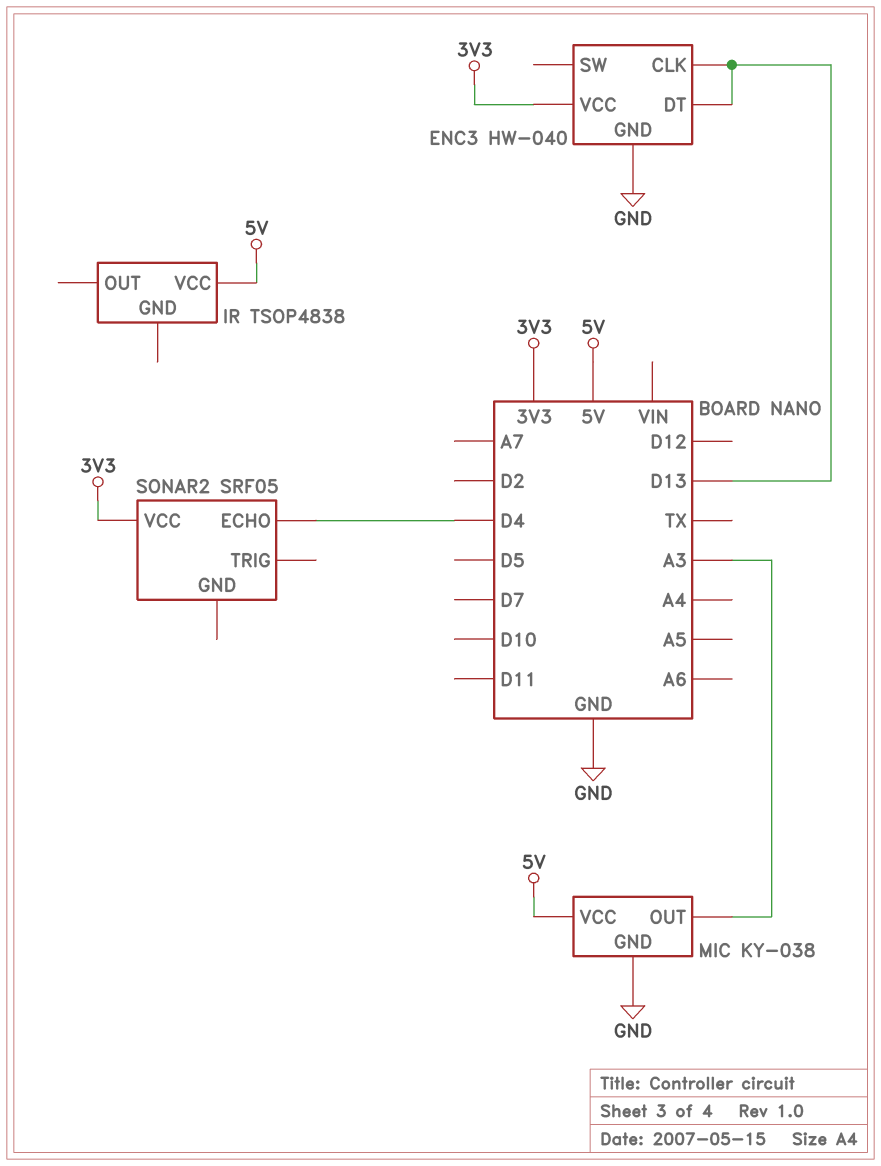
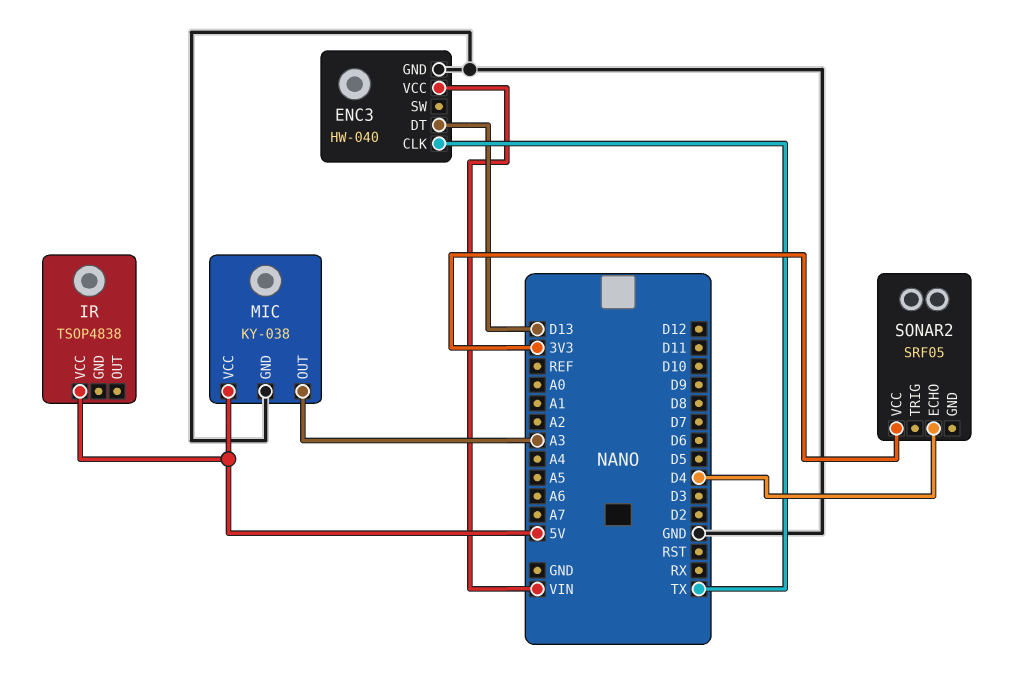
ENC3 pin CLK: D13 -> TX
ENC3 pin VCC: 3V3 -> VIN

